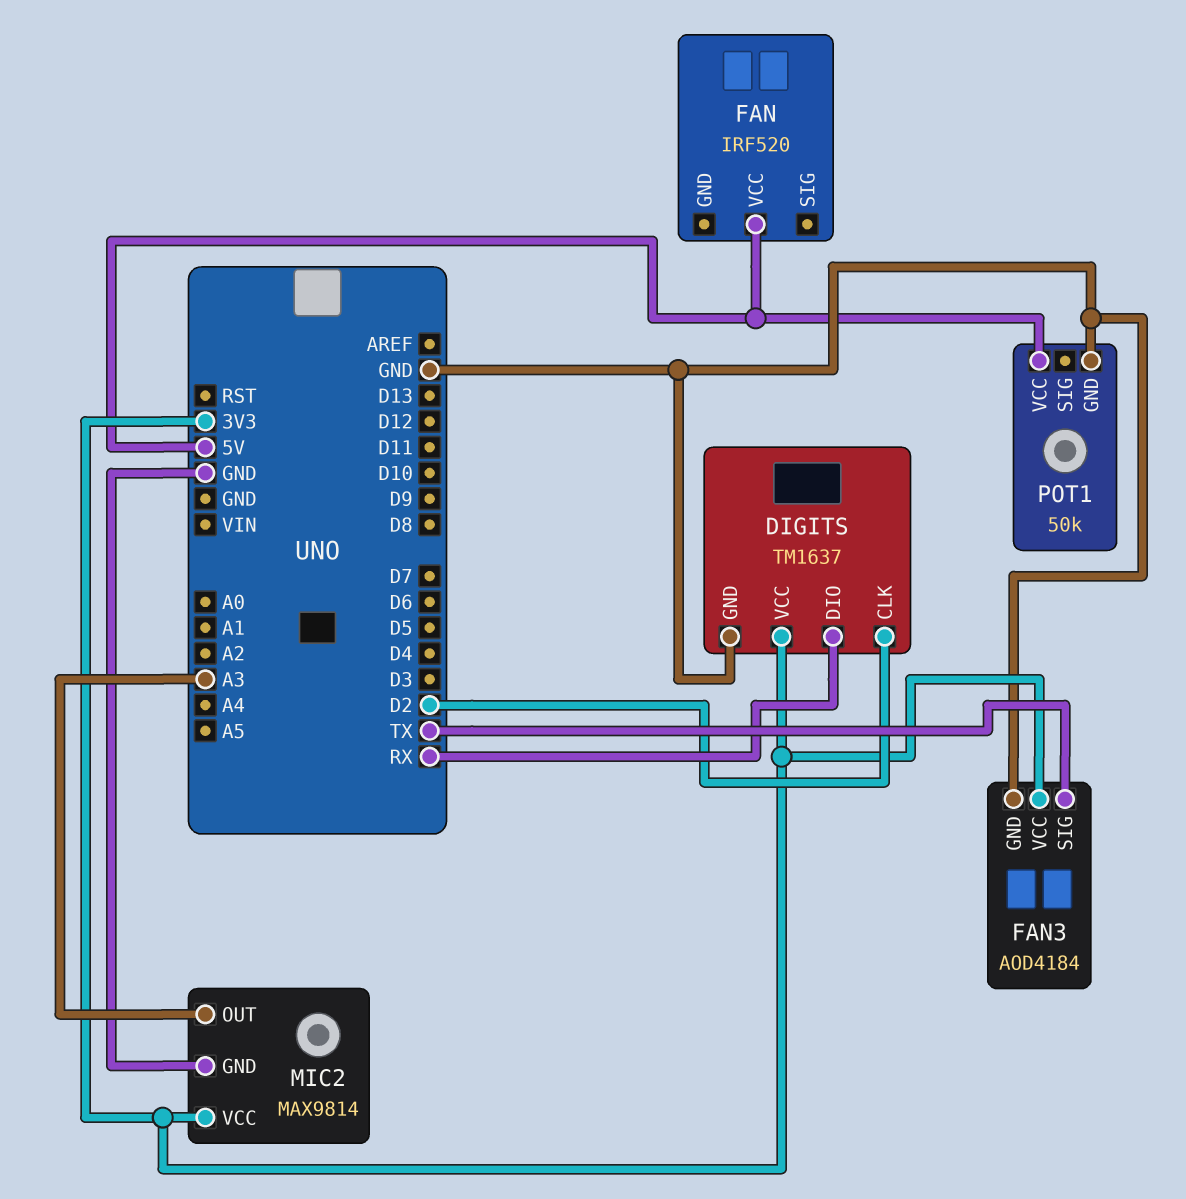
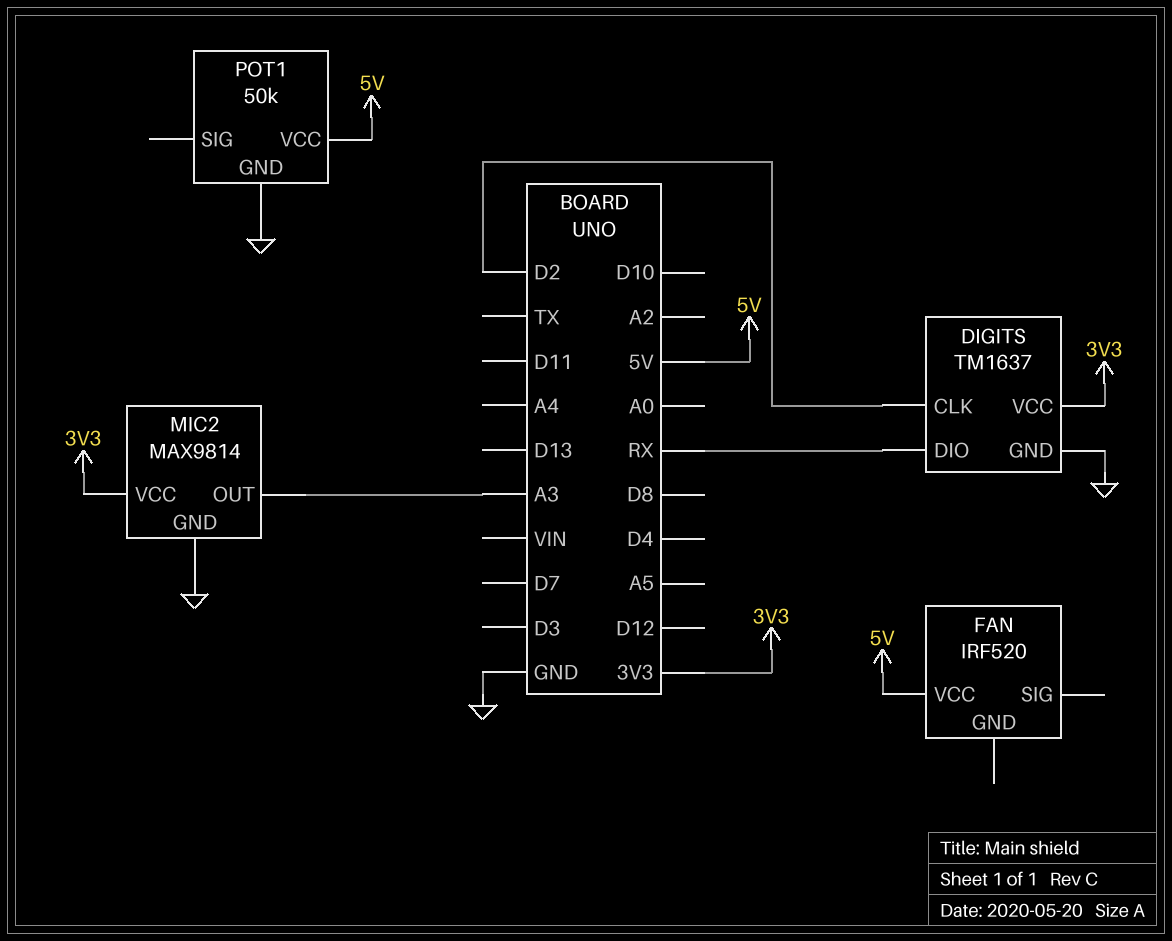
FAN3: AOD4184 -> none
FAN3 pin GND: GND -> none
FAN3 pin SIG: TX -> none
FAN3 pin VCC: 3V3 -> none

